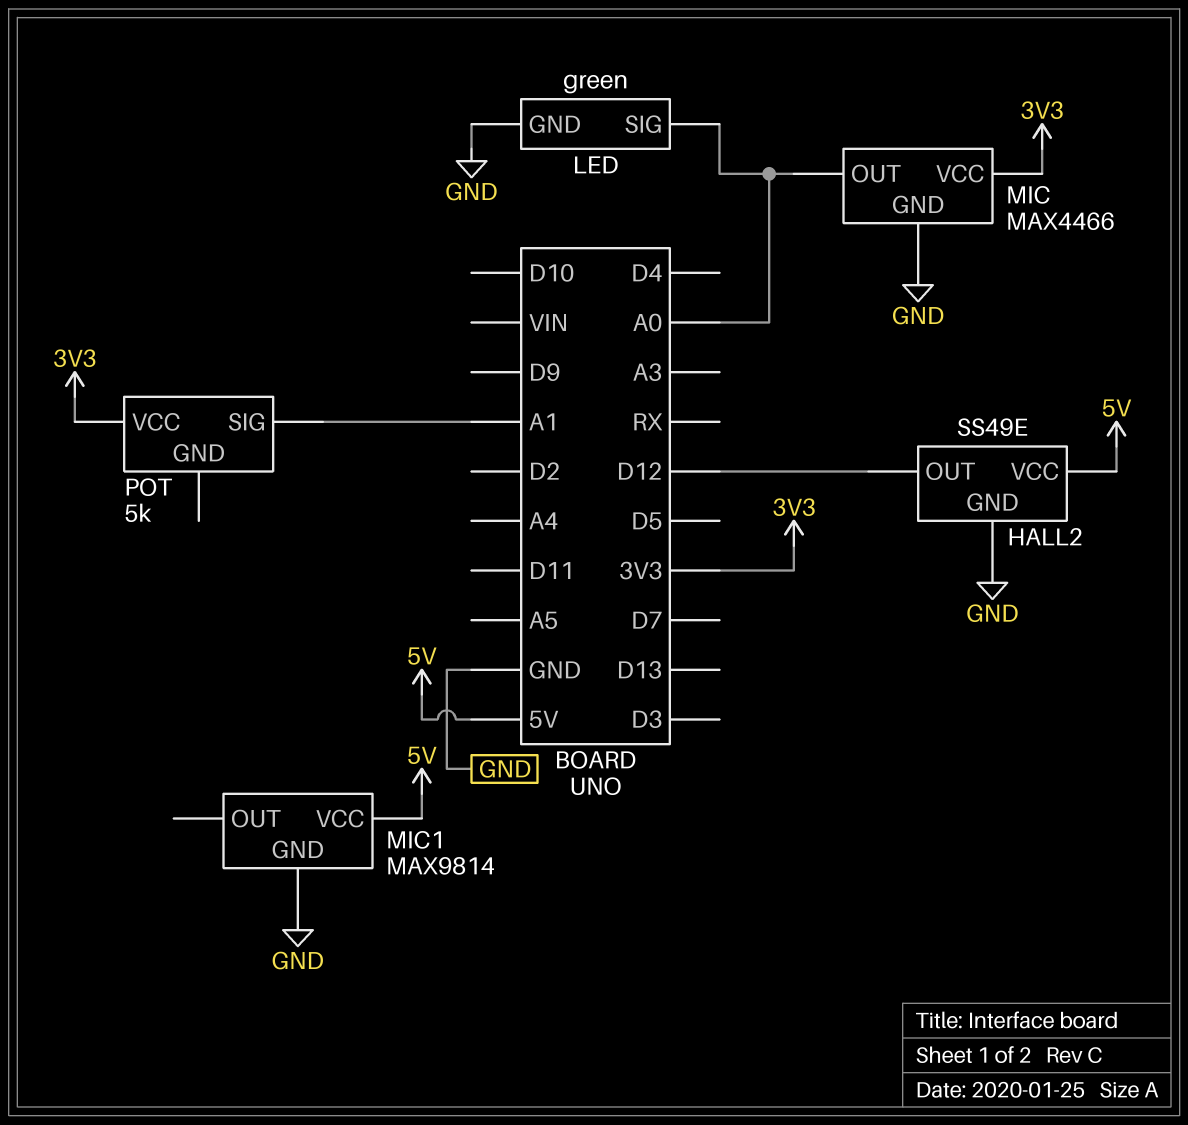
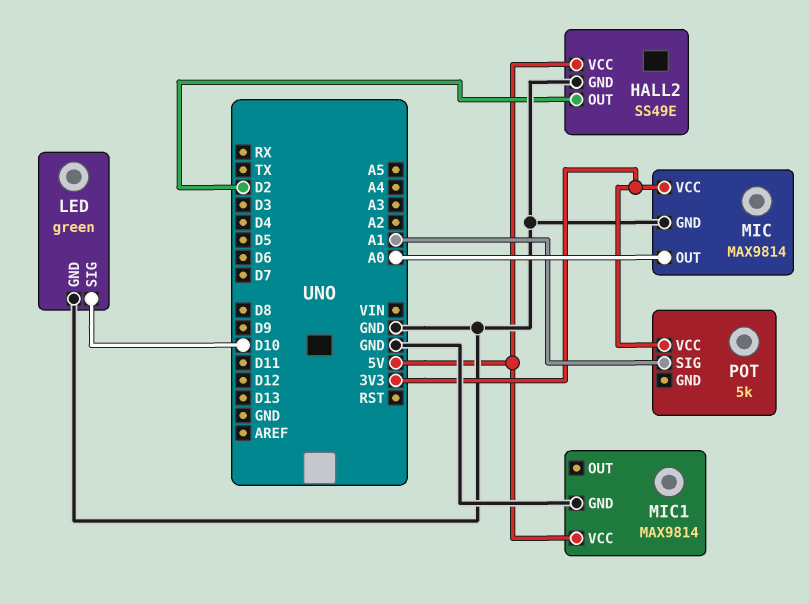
HALL2 pin OUT: D12 -> D2
LED pin SIG: A0 -> D10
MIC: MAX4466 -> MAX9814

